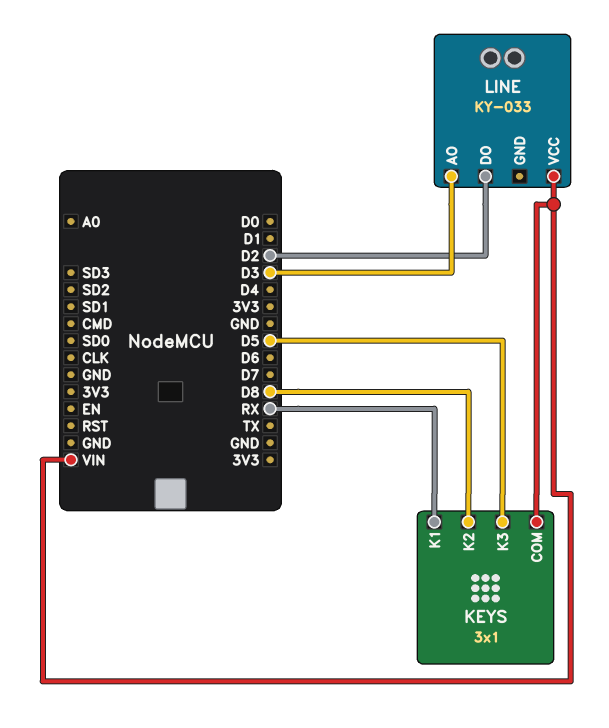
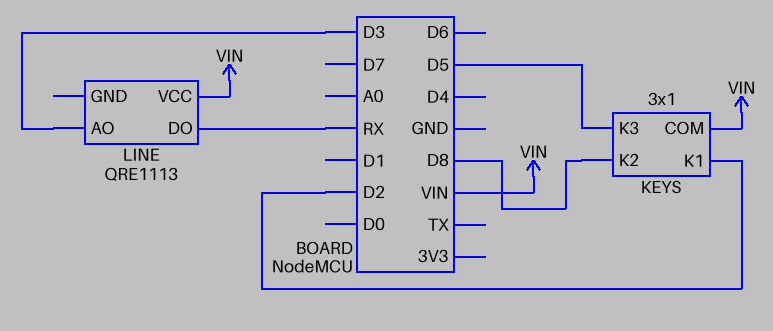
KEYS pin K1: RX -> D2
LINE: KY-033 -> QRE1113
LINE pin DO: D2 -> RX

